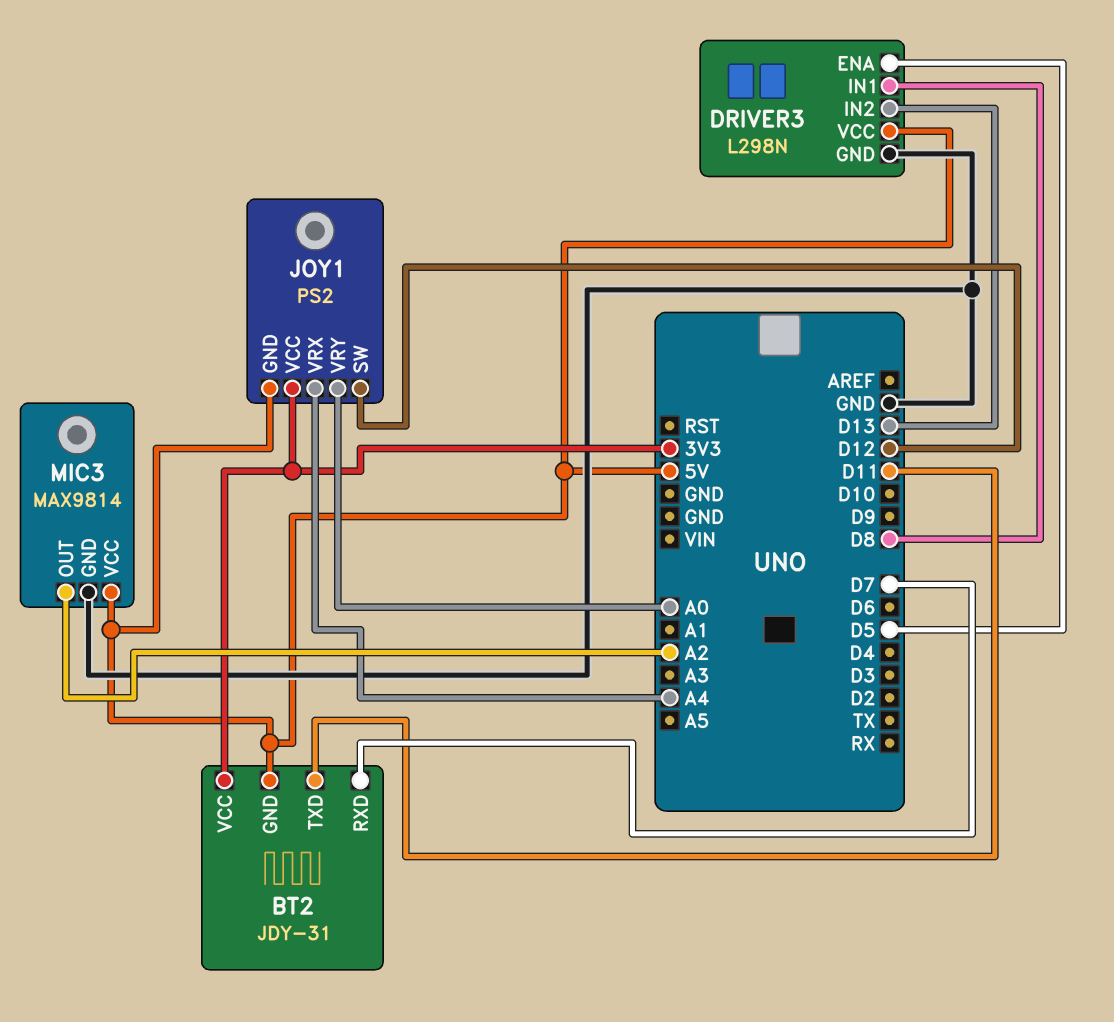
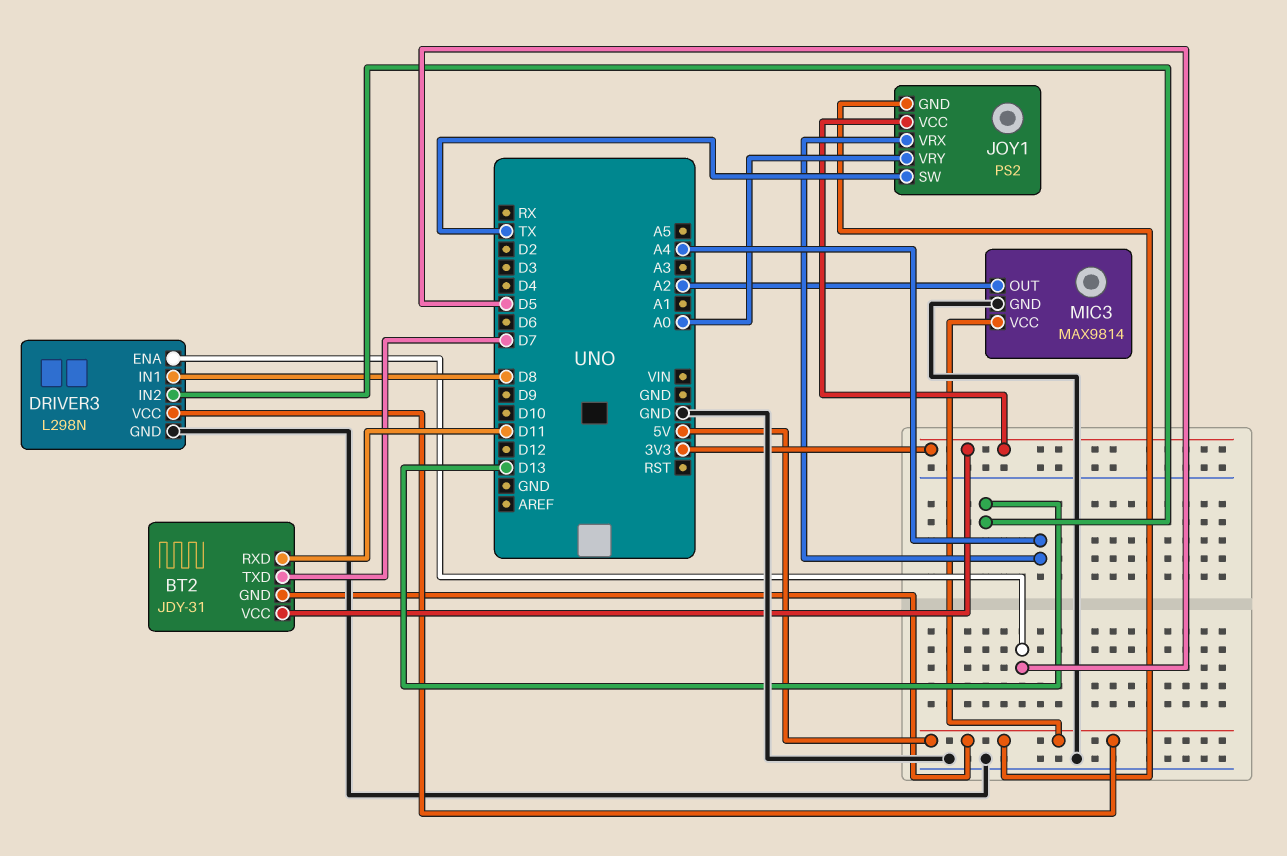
BT2 pin RXD: D7 -> D11
BT2 pin TXD: D11 -> D7
JOY1 pin SW: D12 -> TX

